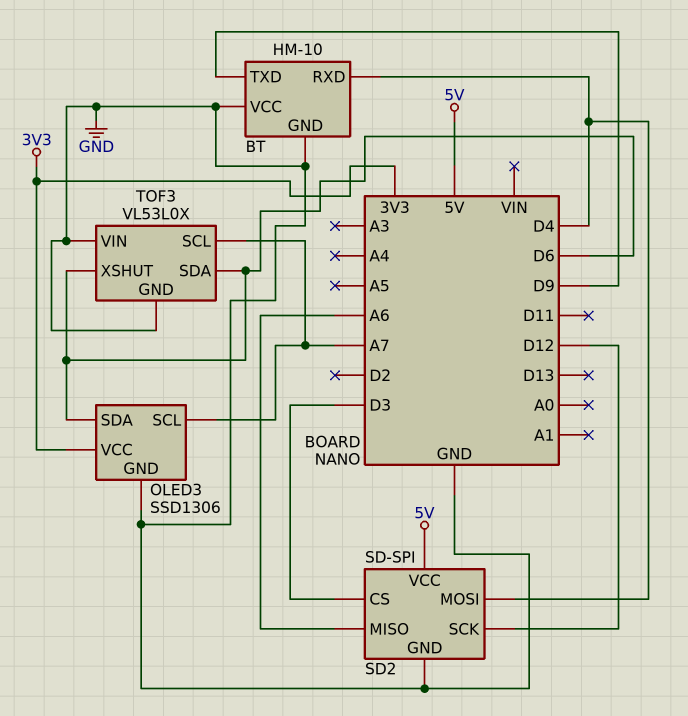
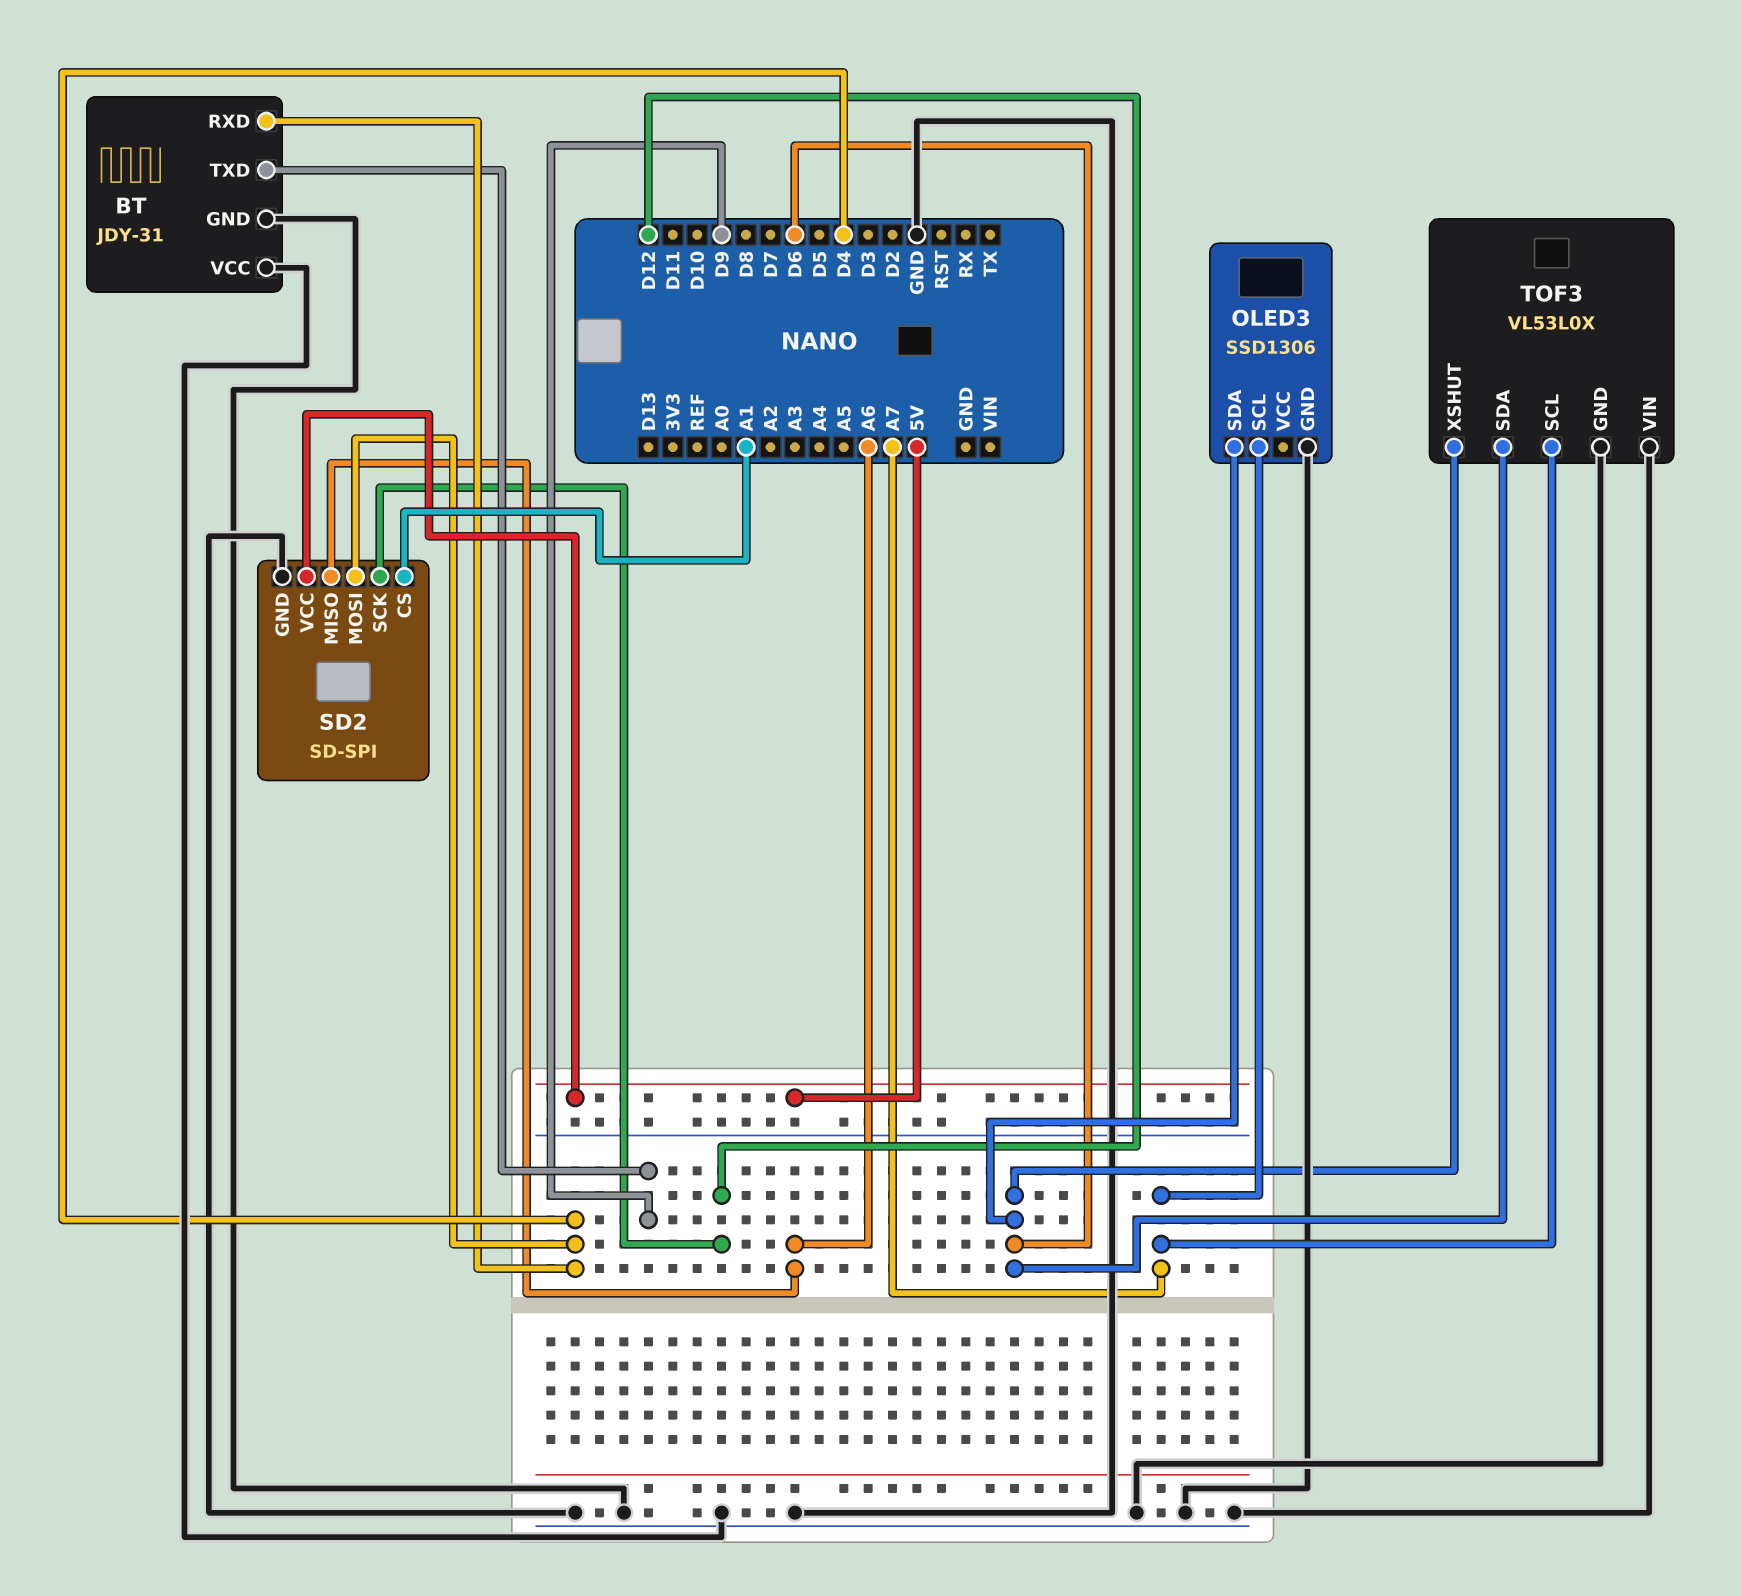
BT: HM-10 -> JDY-31
OLED3 pin VCC: 3V3 -> none
SD2 pin CS: D3 -> A1

